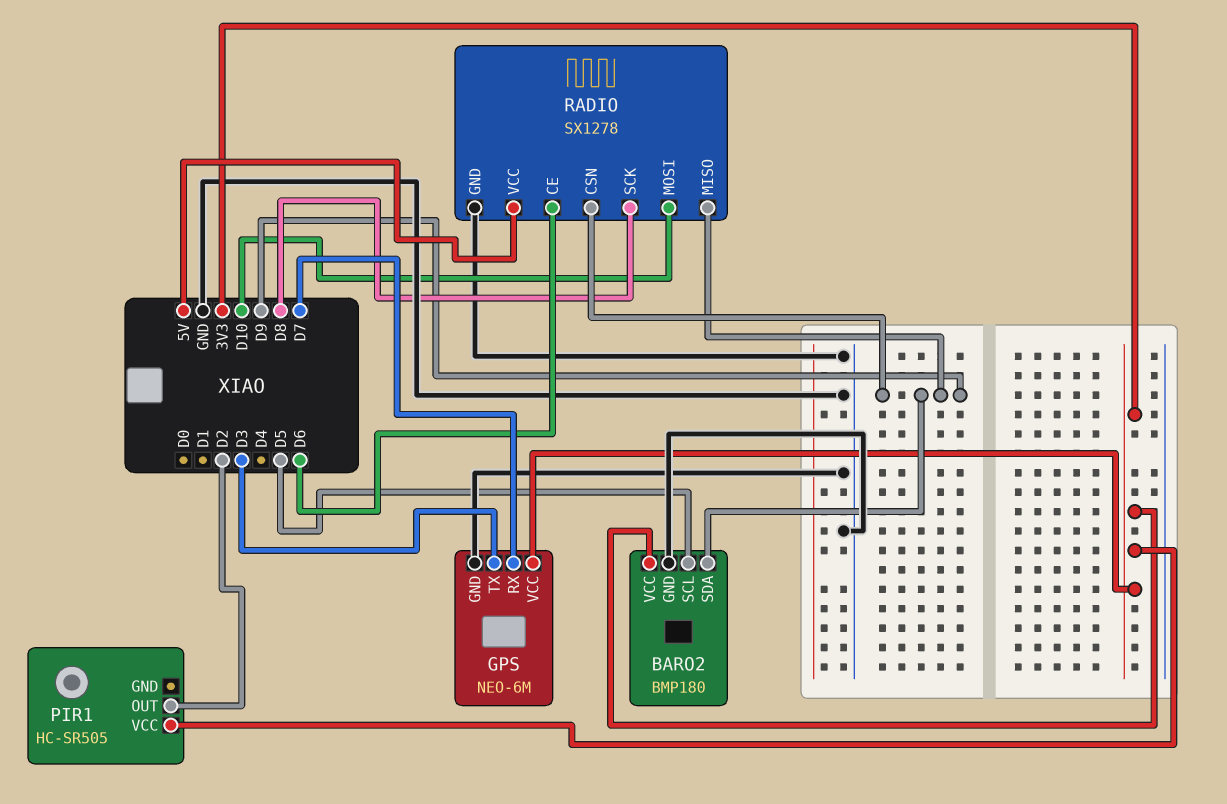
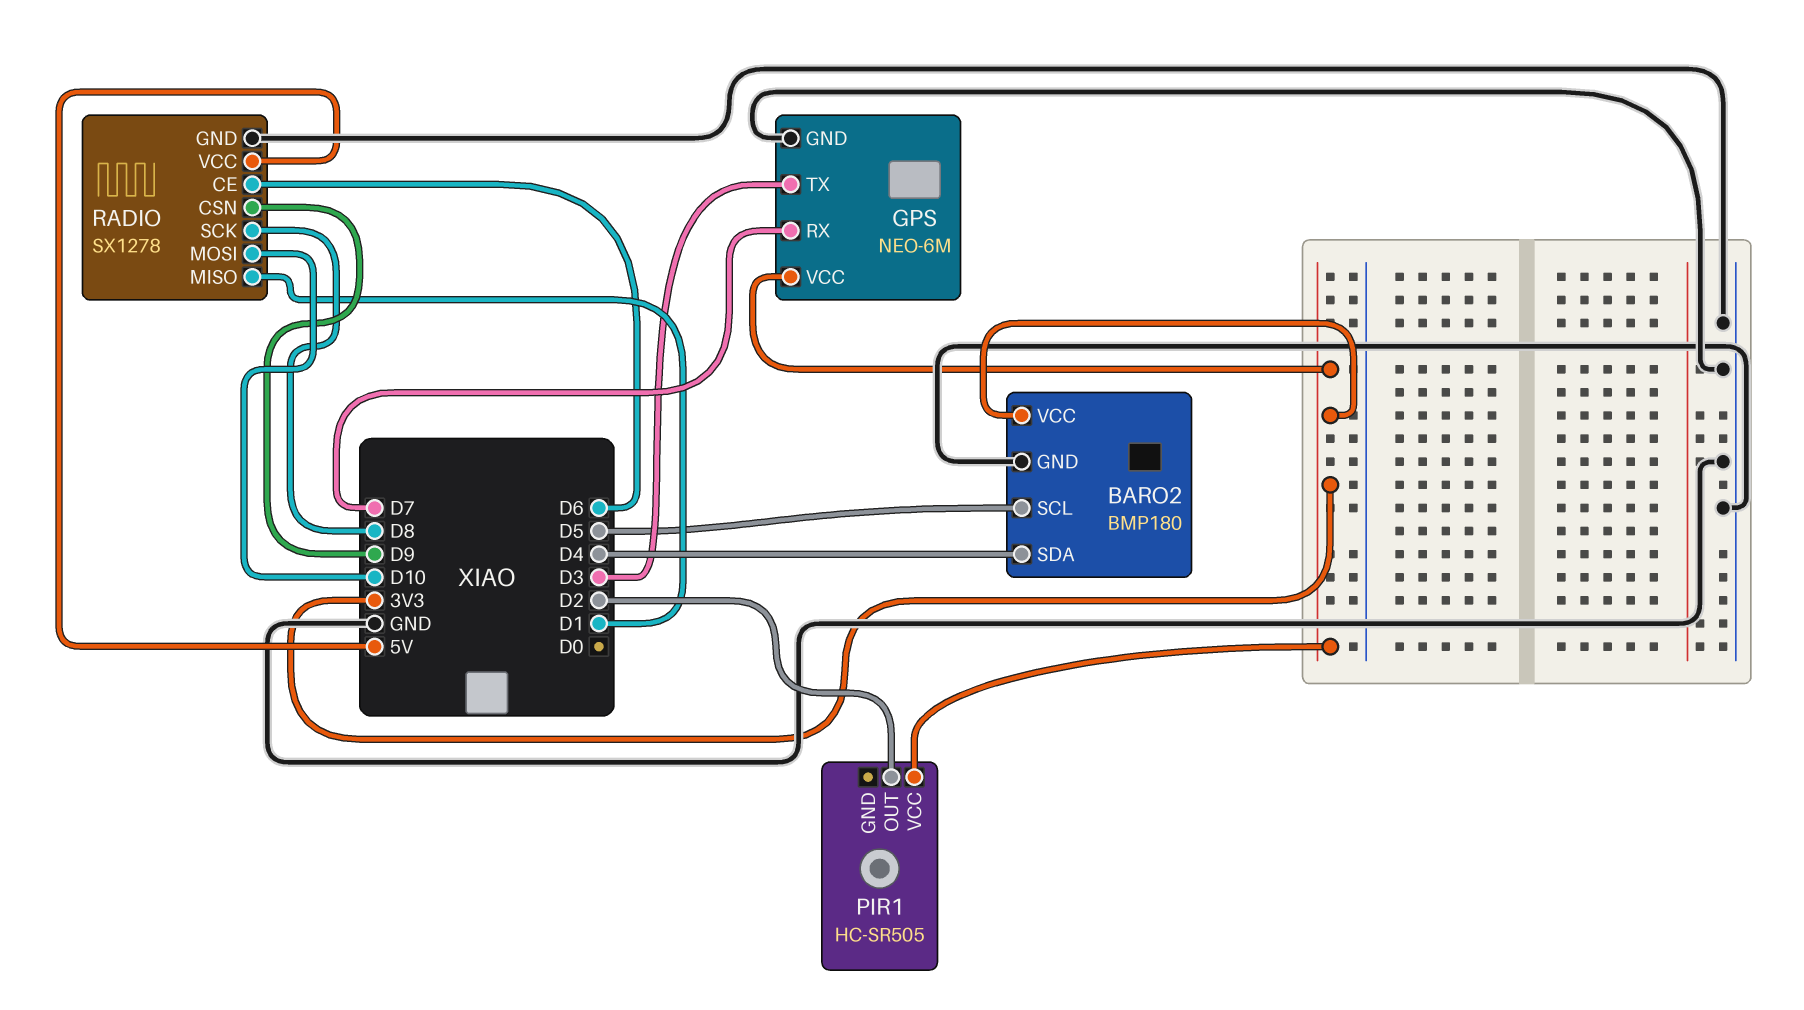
BARO2 pin SDA: D9 -> D4
RADIO pin MISO: D9 -> D1

